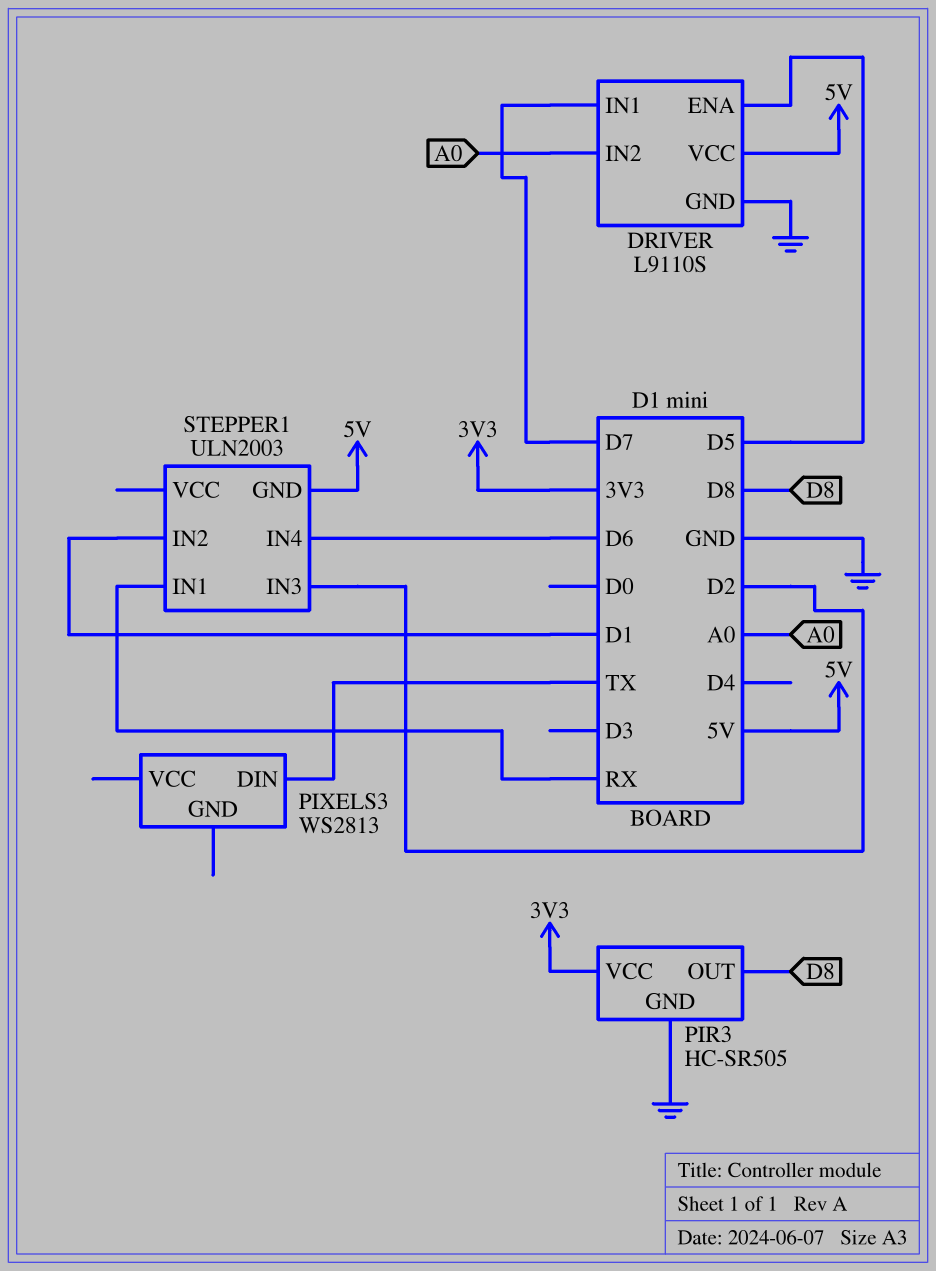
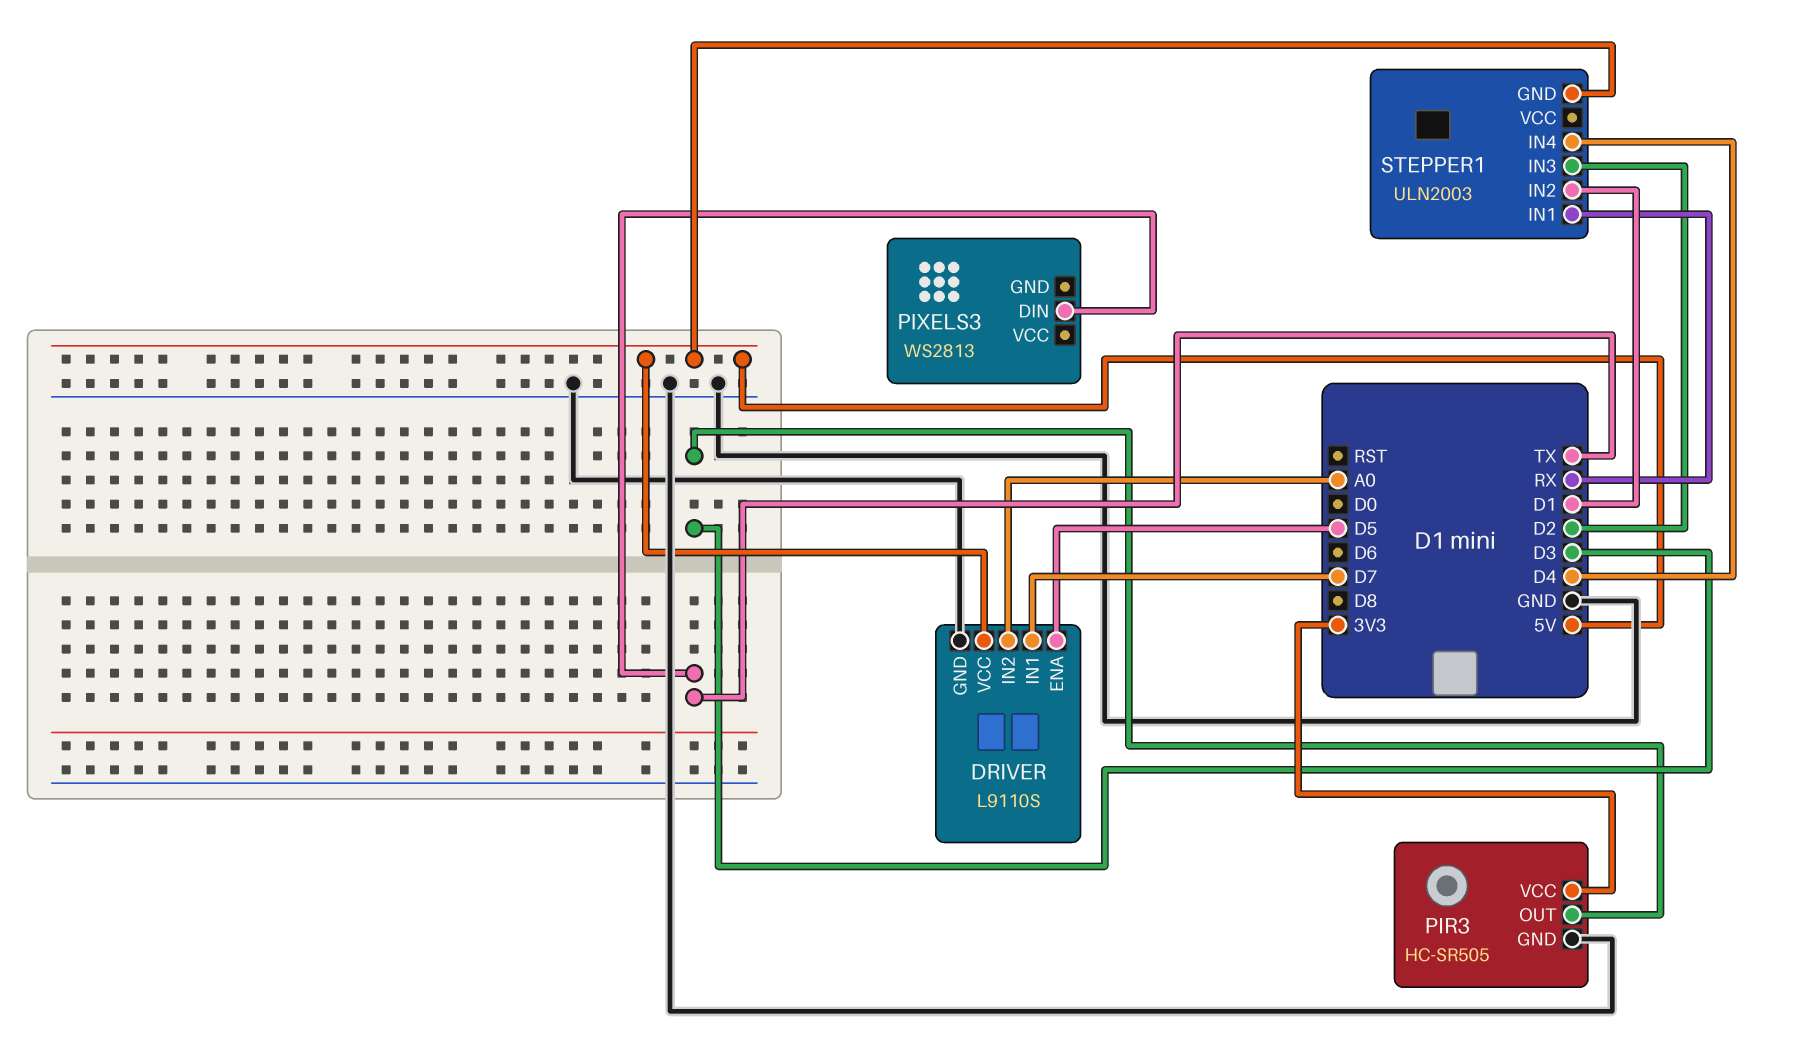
PIR3 pin OUT: D8 -> D3
STEPPER1 pin IN4: D6 -> D4

